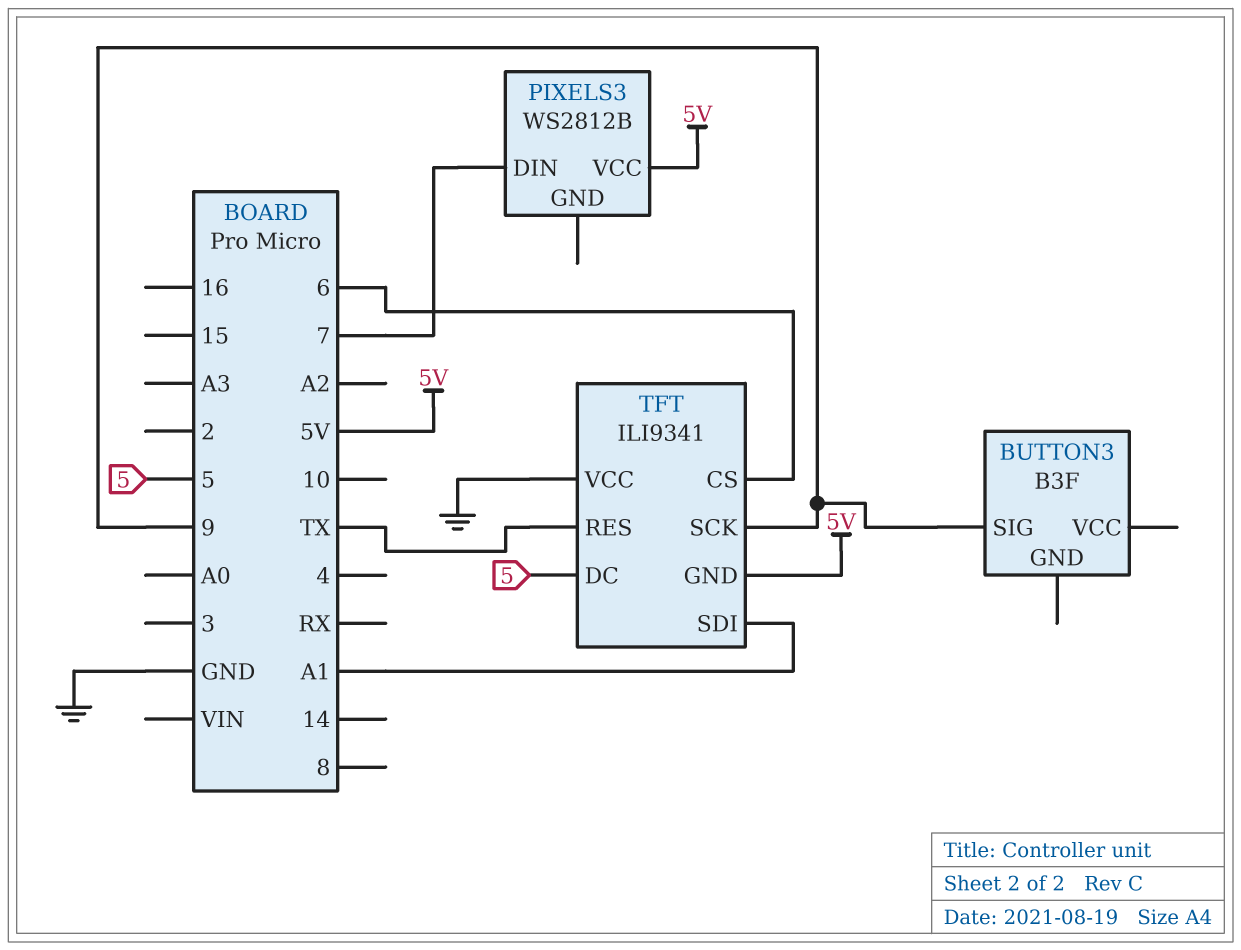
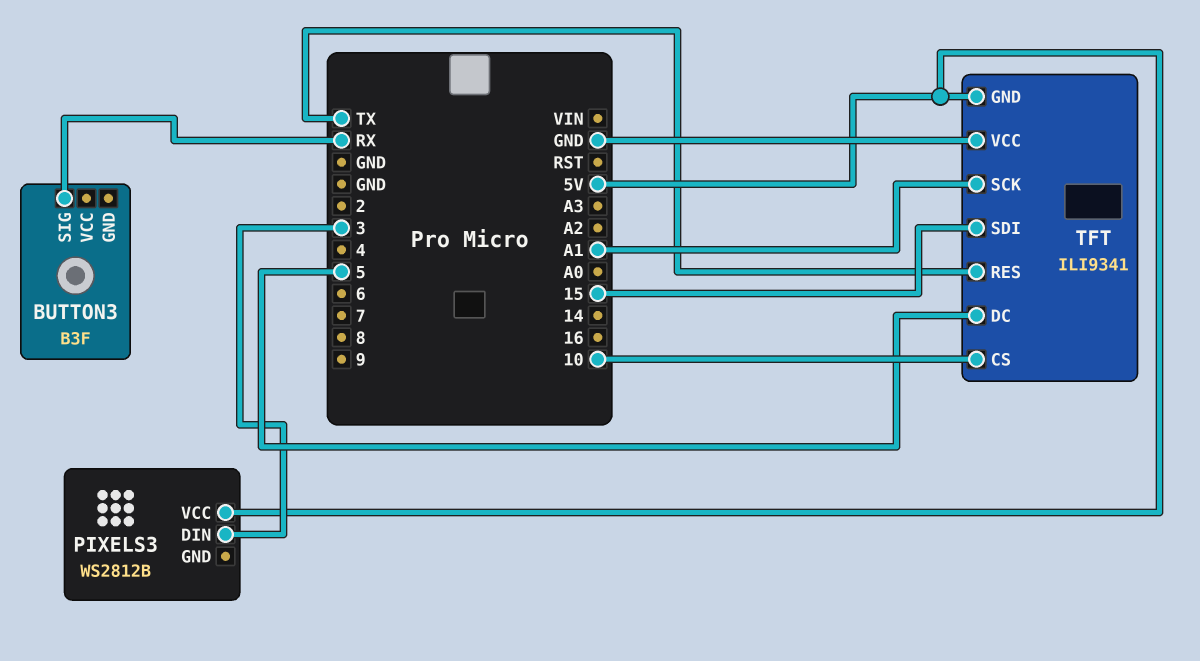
BUTTON3 pin SIG: 9 -> RX
PIXELS3 pin DIN: 7 -> 3
TFT pin CS: 6 -> 10
TFT pin SCK: 9 -> A1
TFT pin SDI: A1 -> 15

